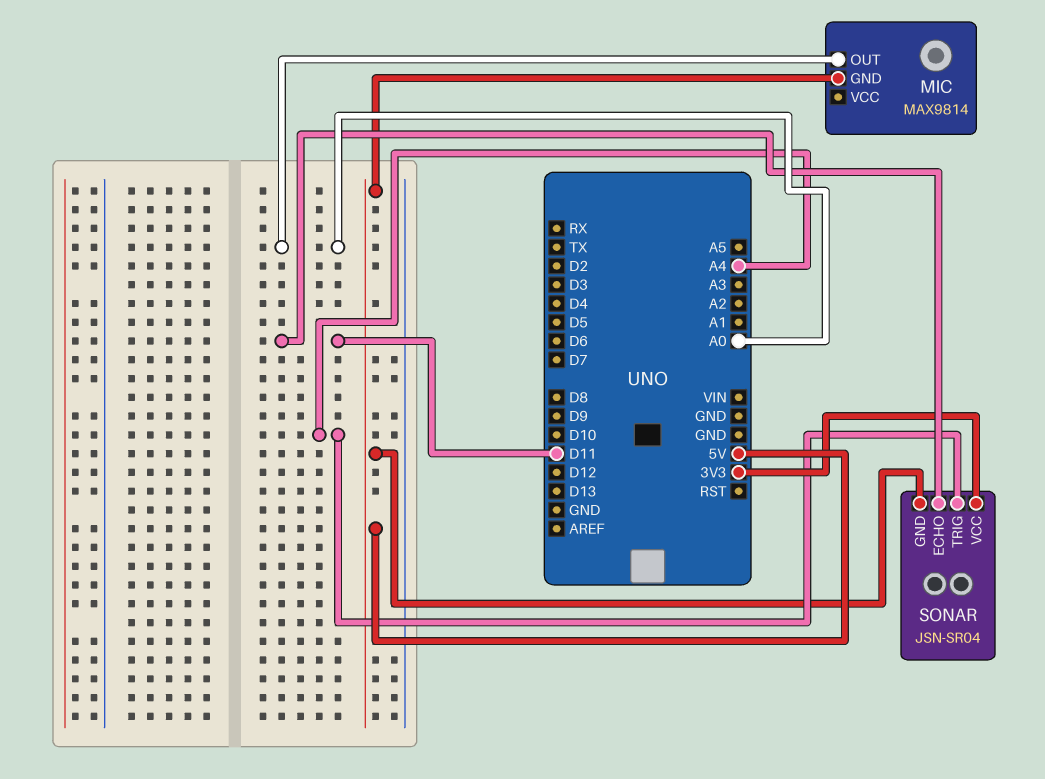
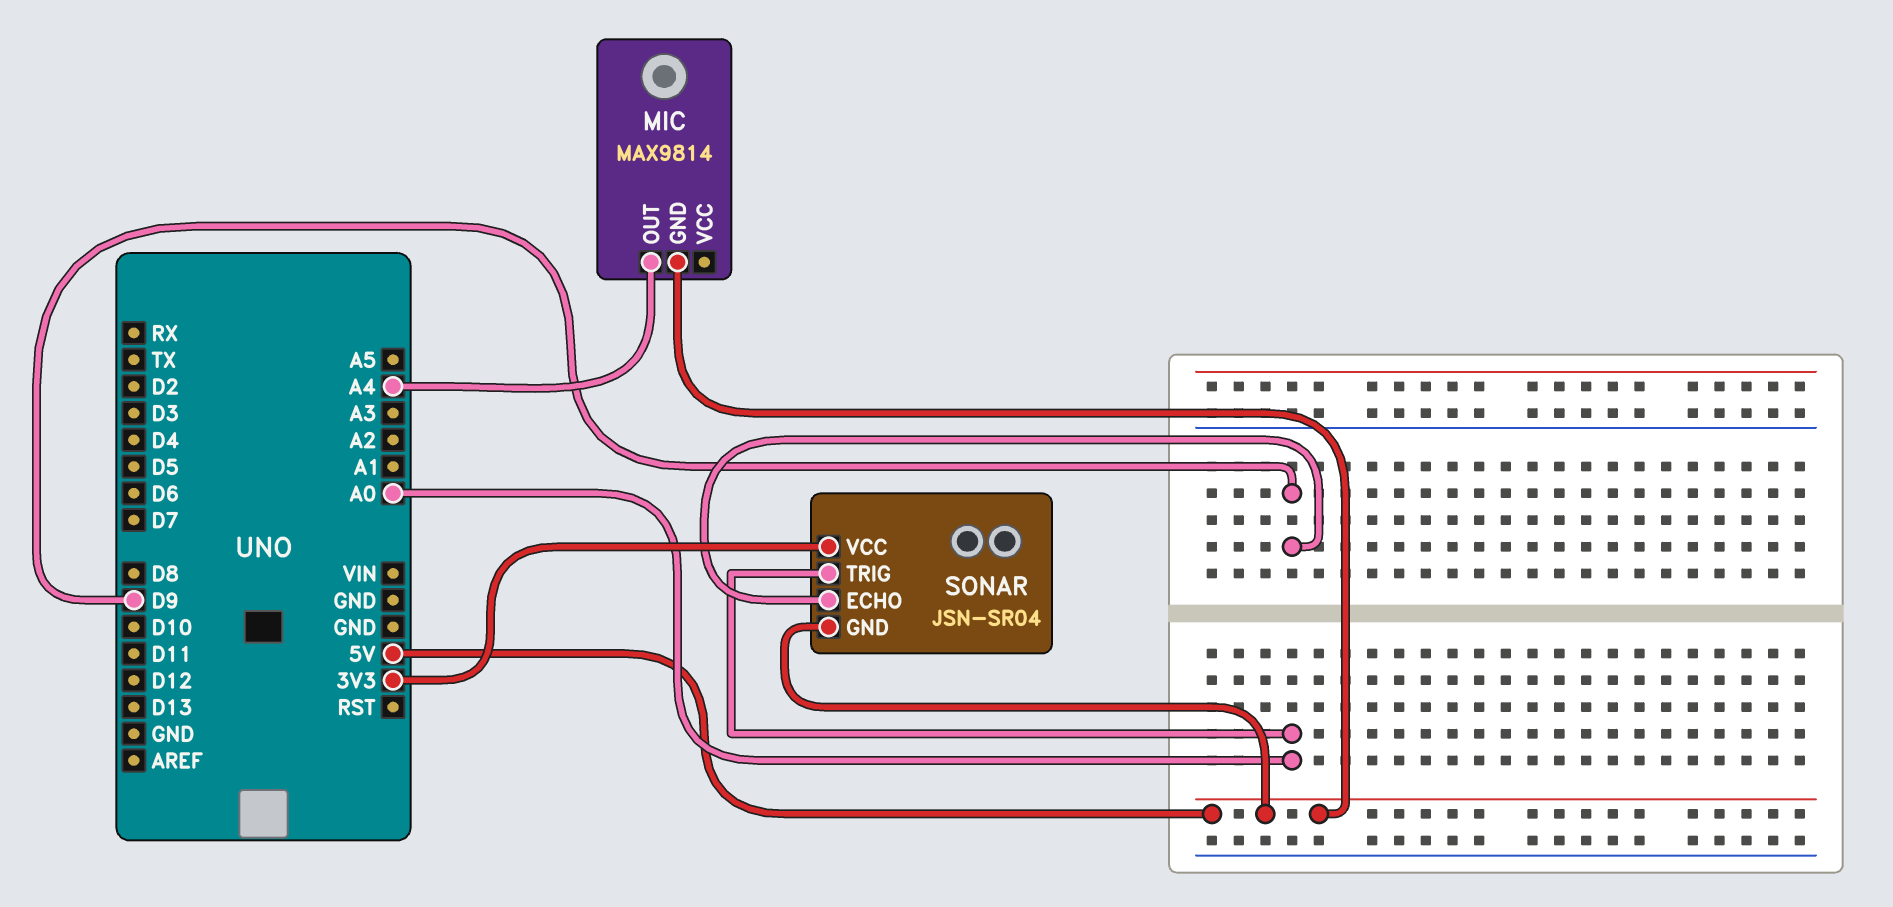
MIC pin OUT: A0 -> A4
SONAR pin ECHO: D11 -> D9
SONAR pin TRIG: A4 -> A0

